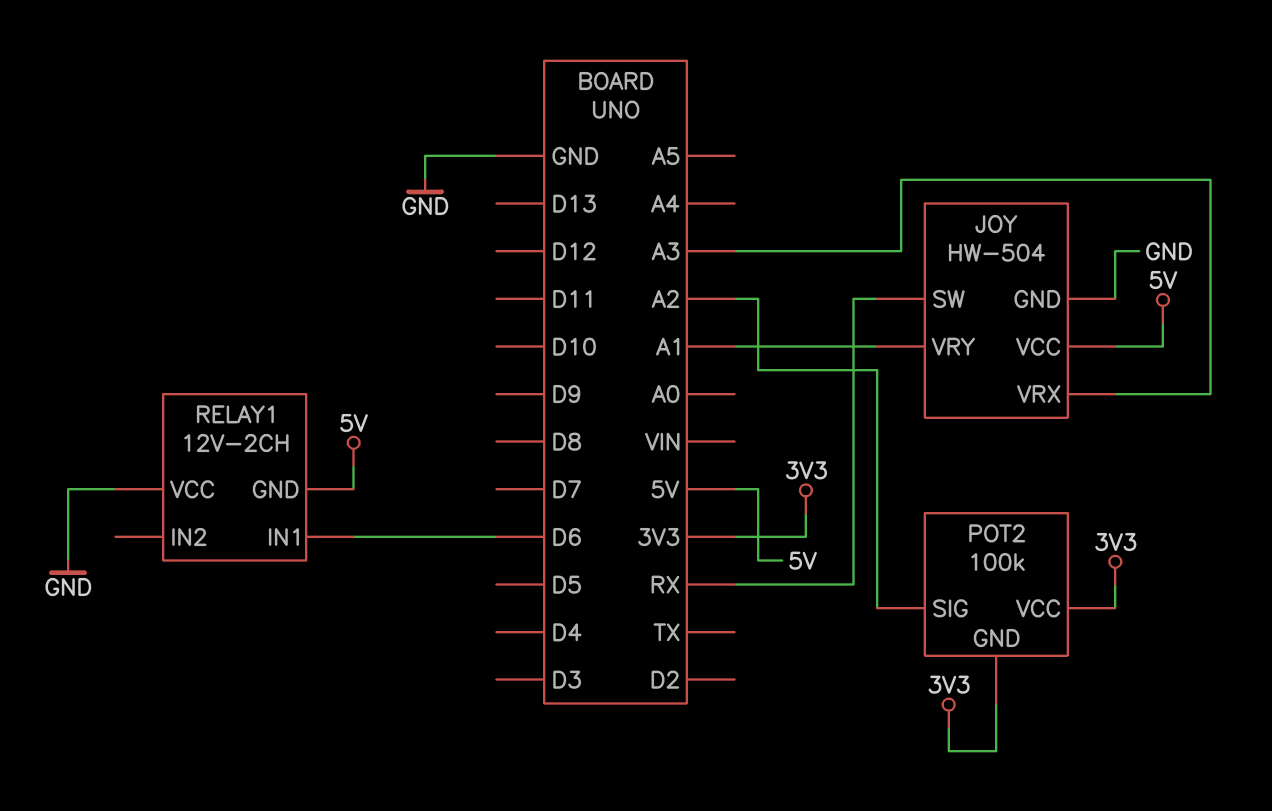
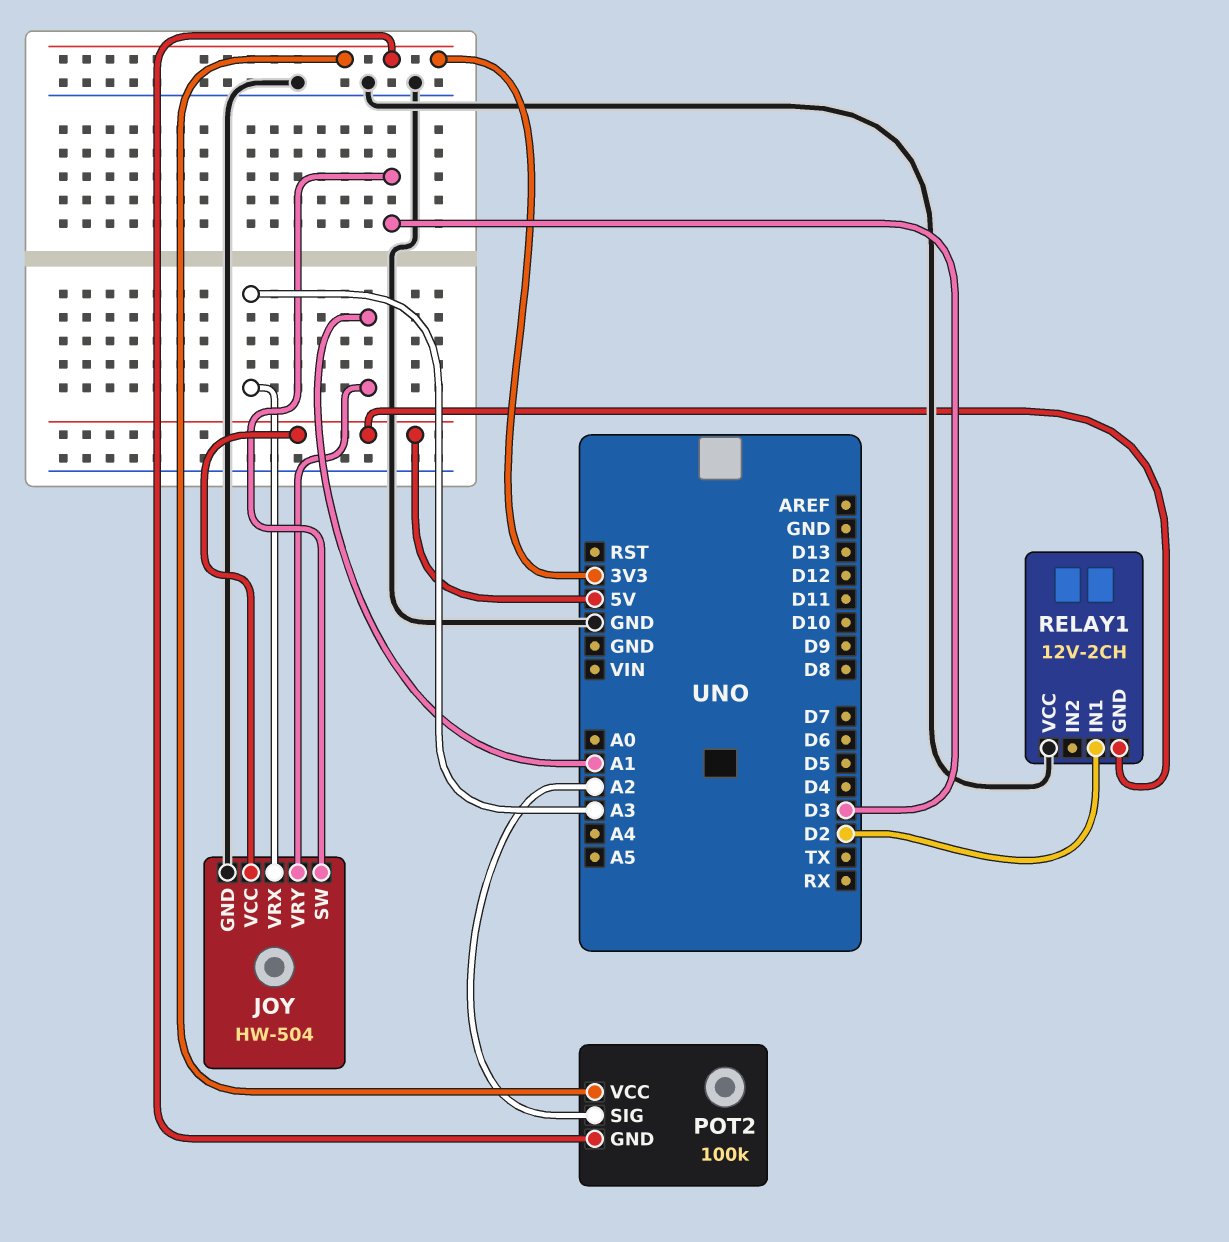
JOY pin SW: RX -> D3
RELAY1 pin IN1: D6 -> D2

